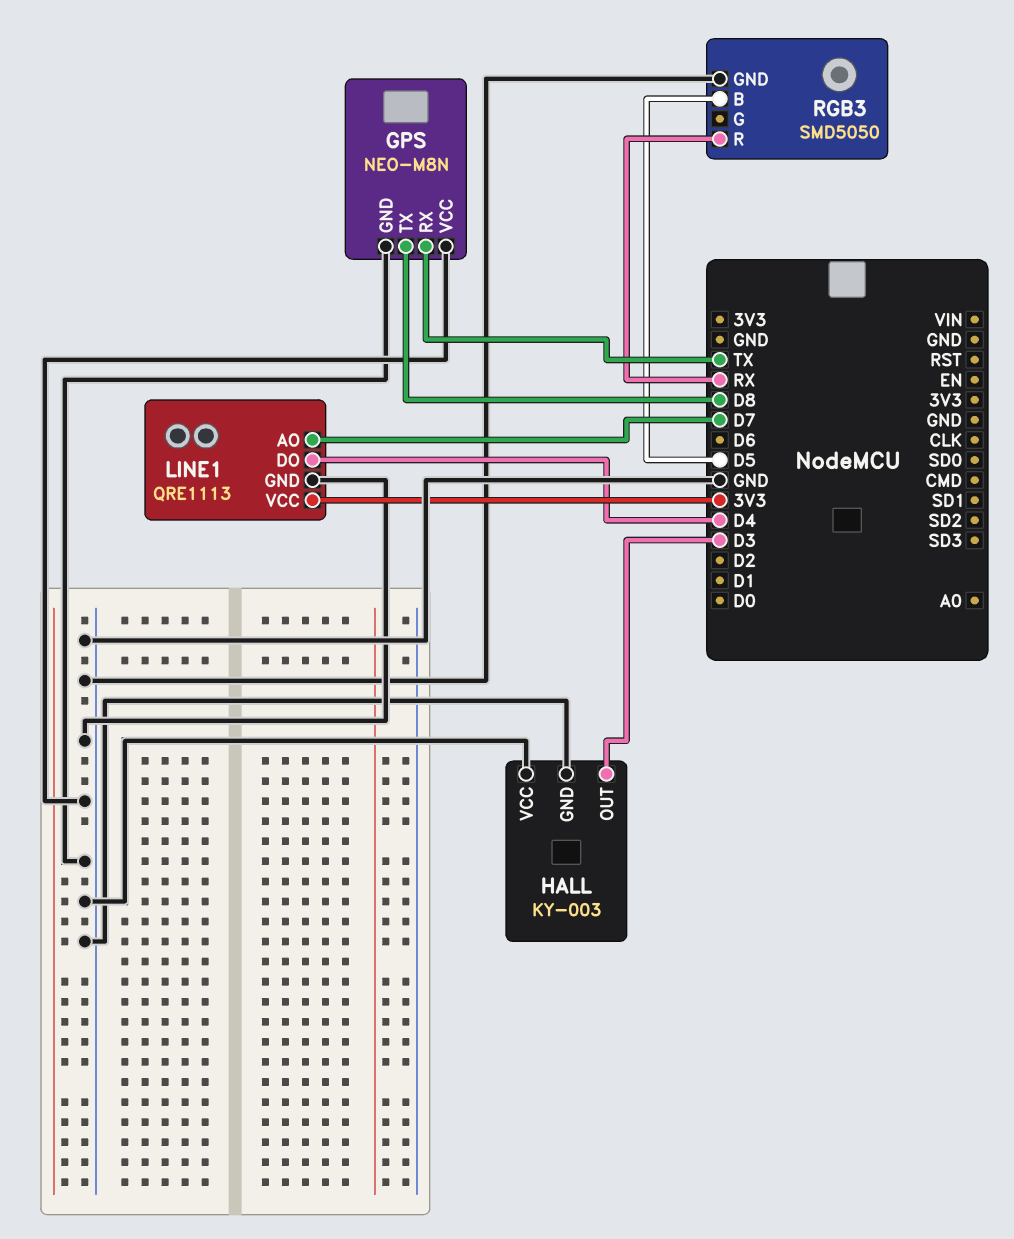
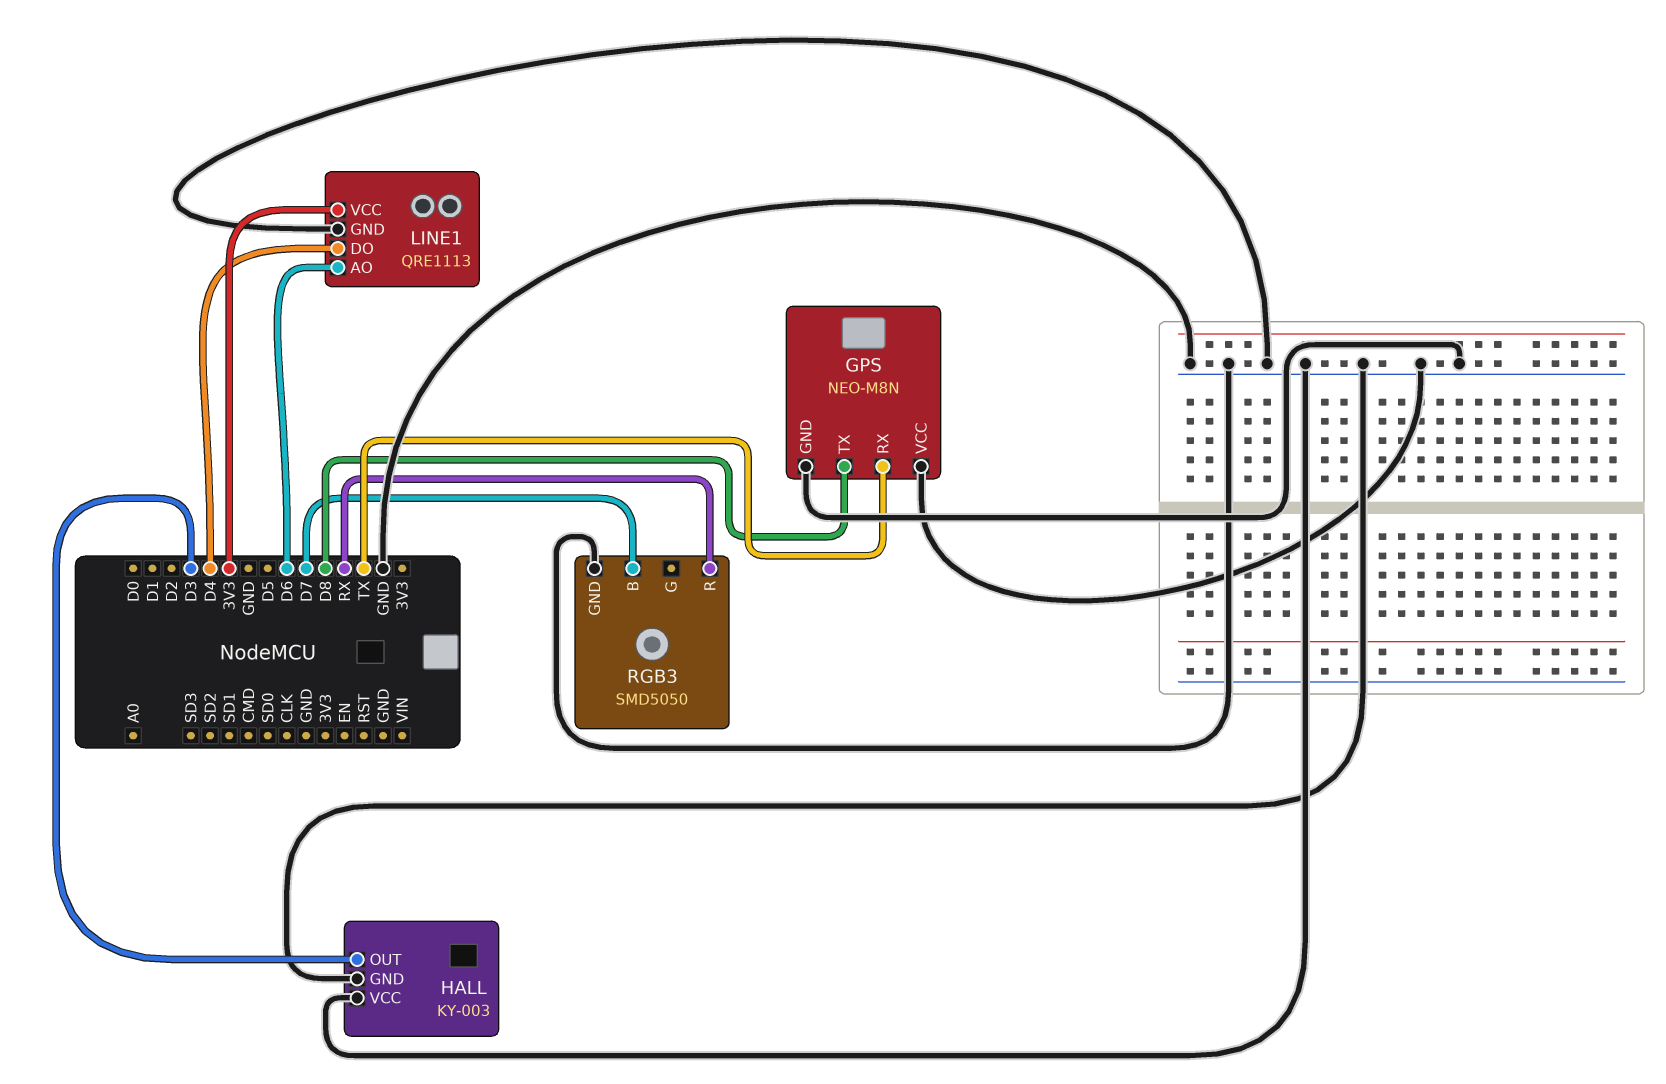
LINE1 pin AO: D7 -> D6
RGB3 pin B: D5 -> D7

